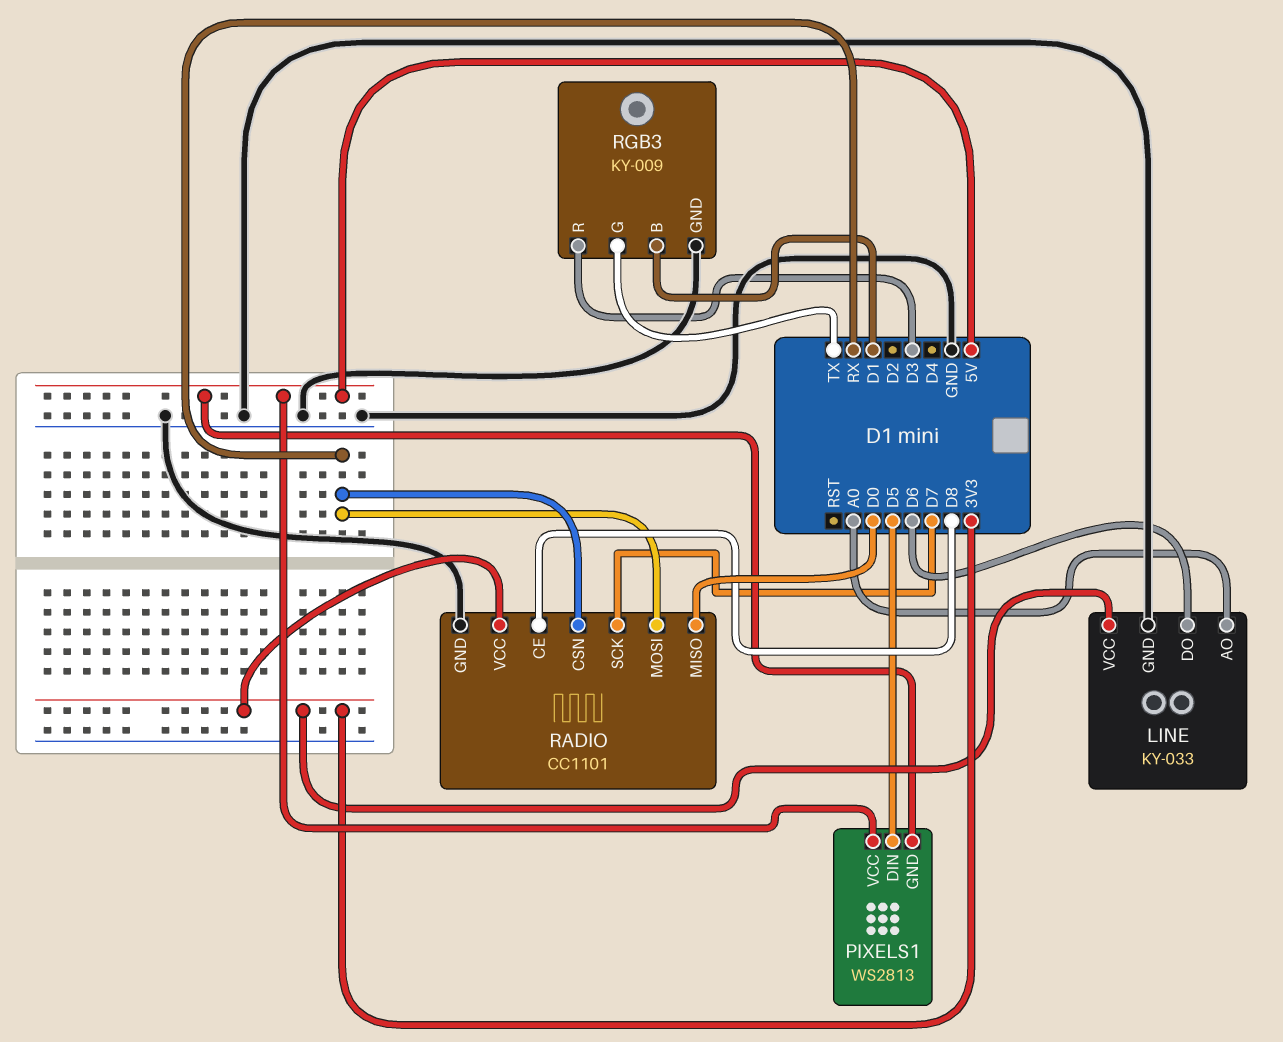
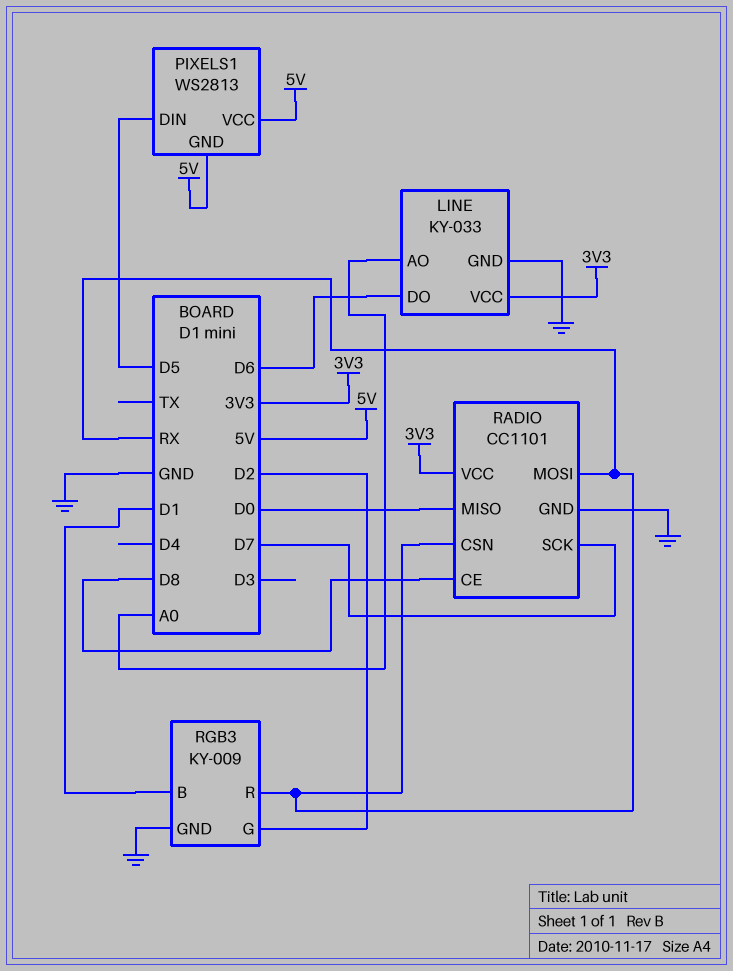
RGB3 pin G: TX -> D2
RGB3 pin R: D3 -> RX

